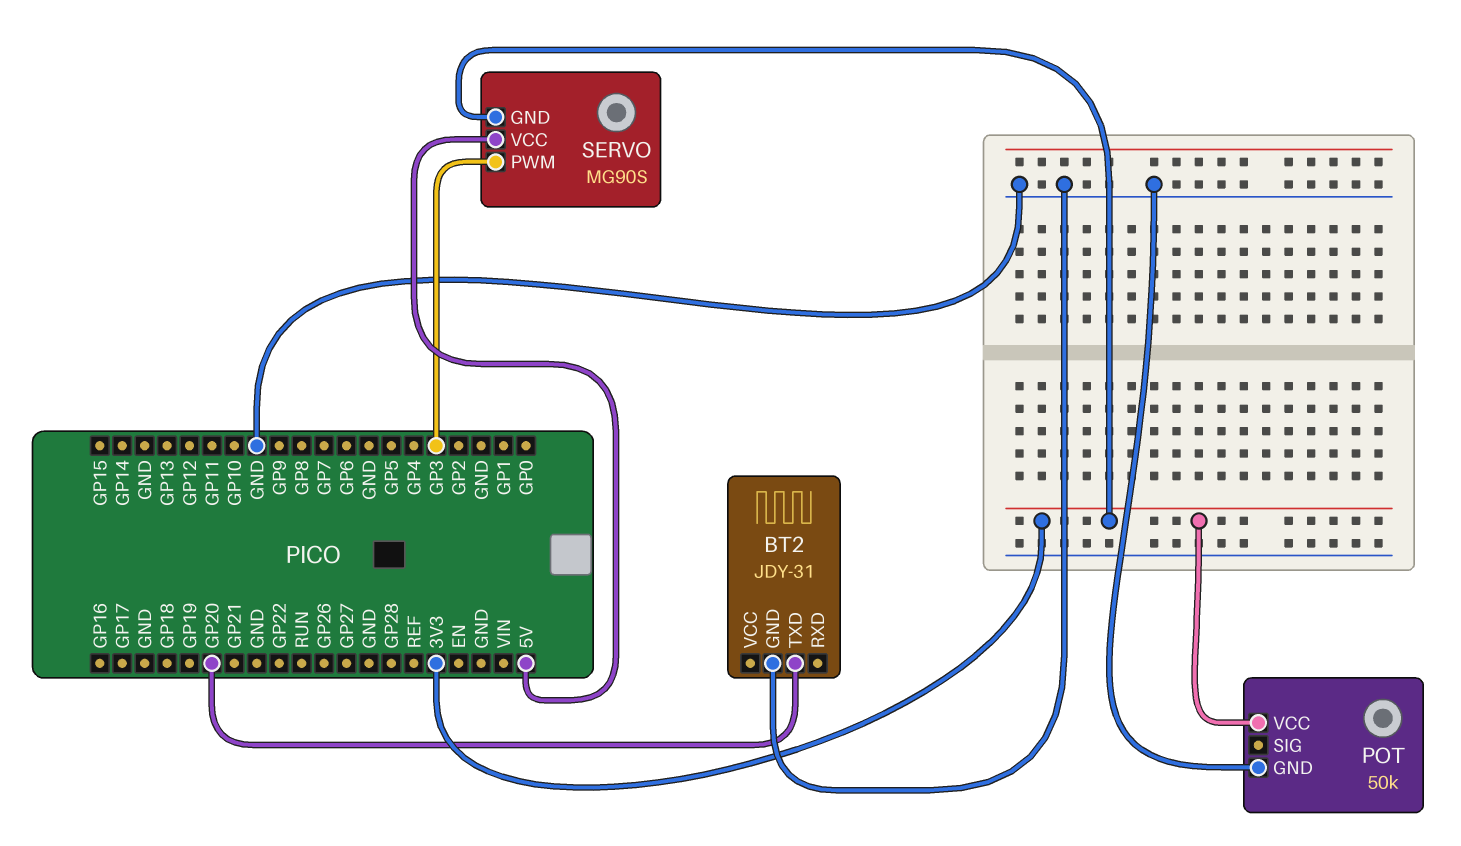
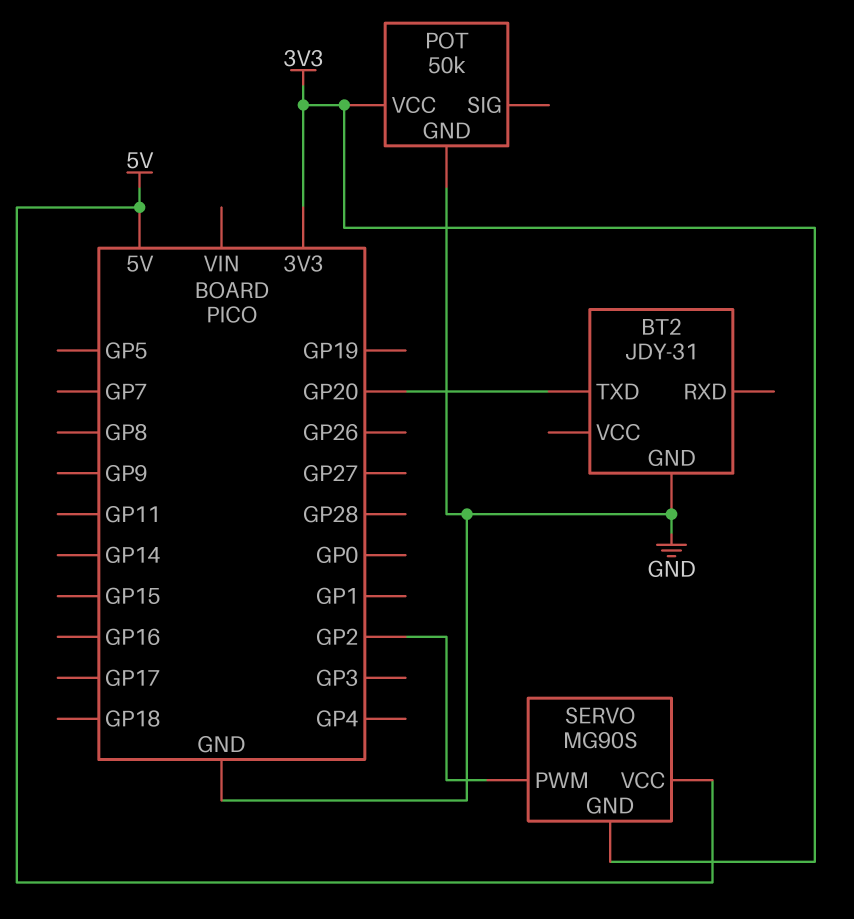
SERVO pin PWM: GP3 -> GP2

